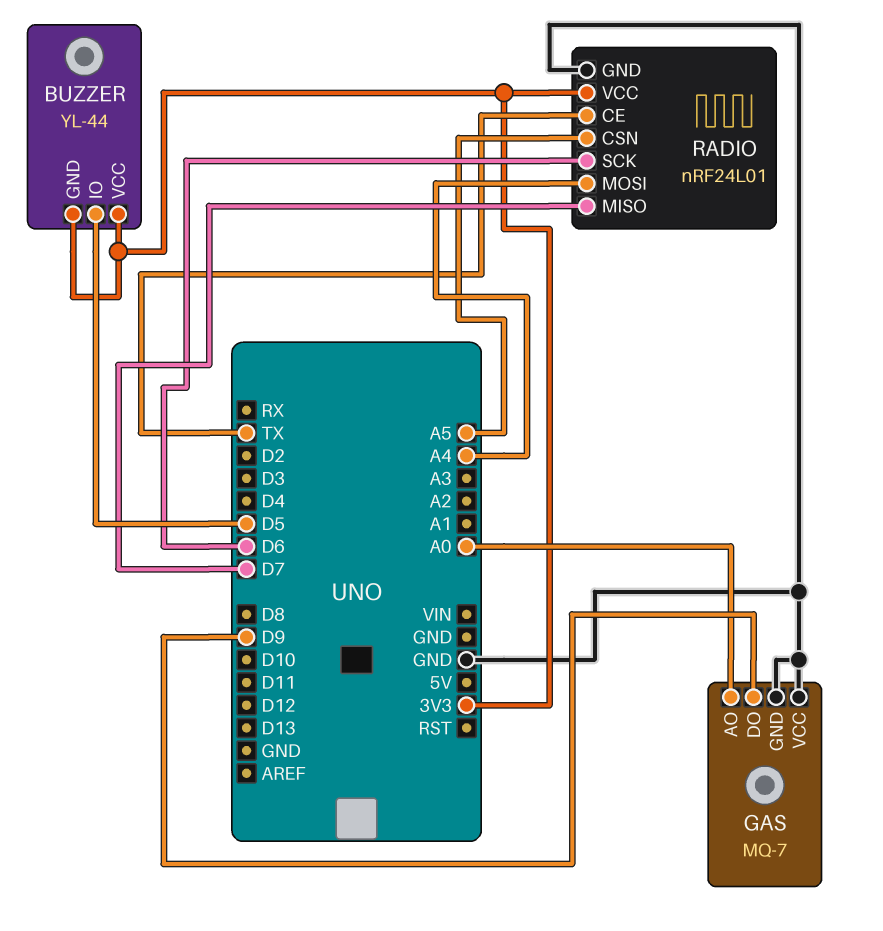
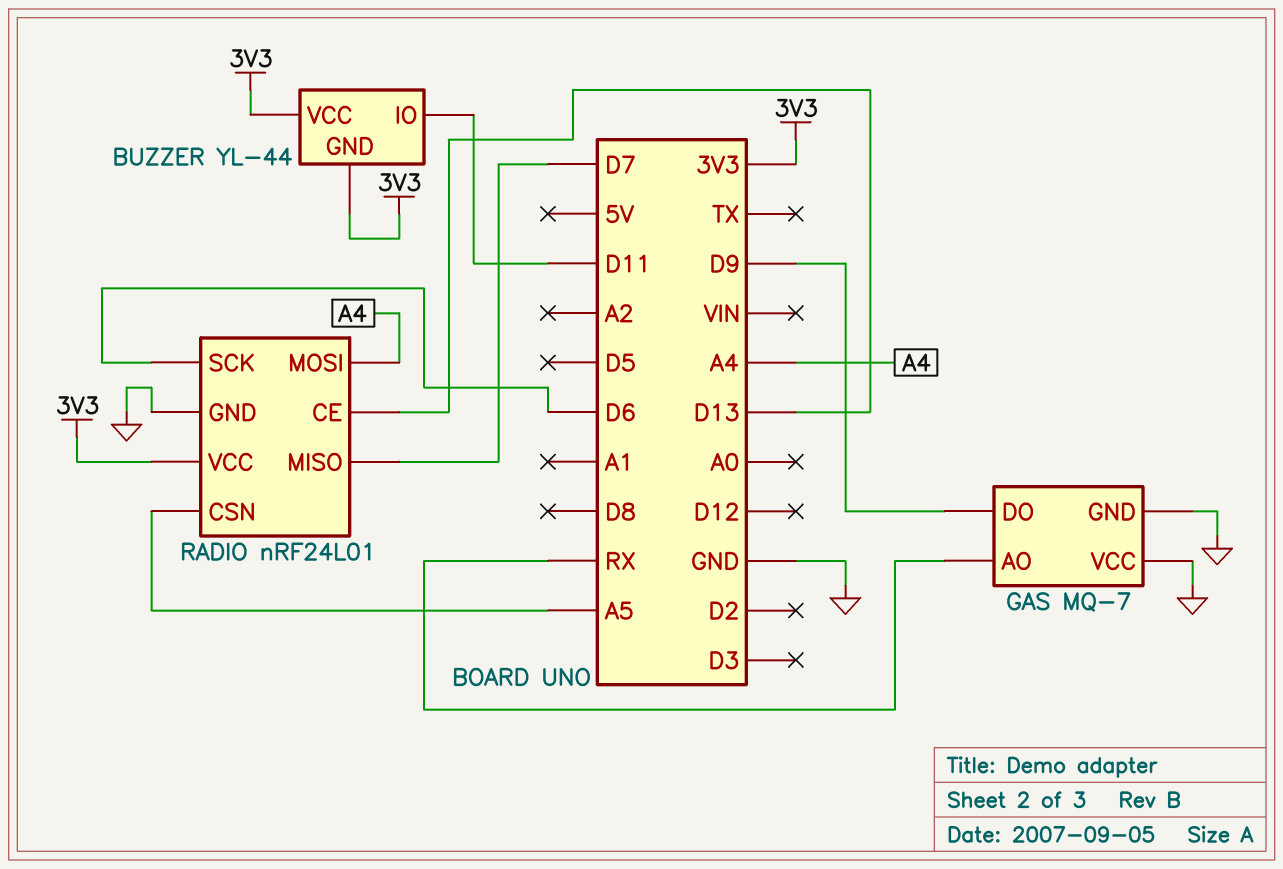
BUZZER pin IO: D5 -> D11
GAS pin AO: A0 -> RX
RADIO pin CE: TX -> D13

